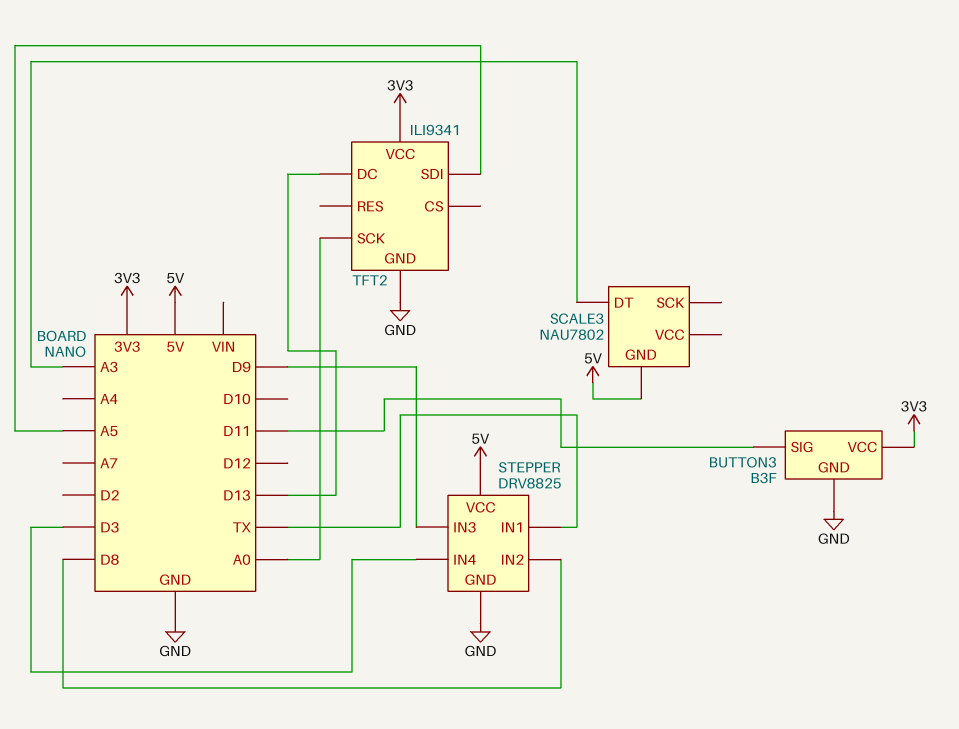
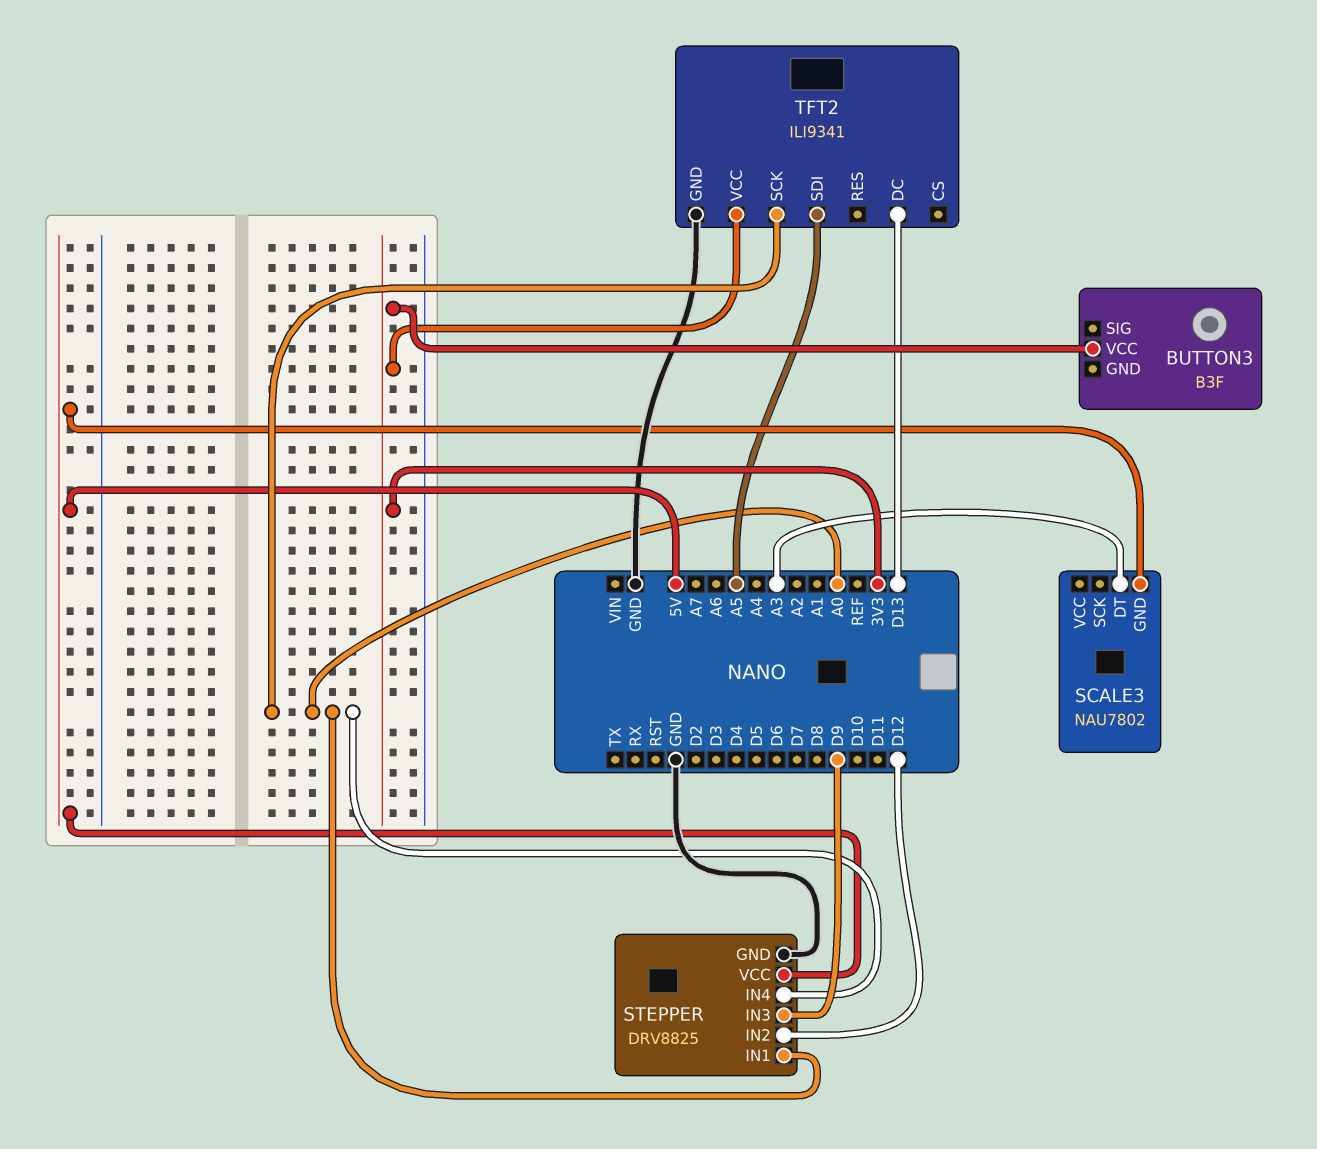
BUTTON3 pin GND: GND -> none
BUTTON3 pin SIG: D11 -> none
STEPPER pin IN1: TX -> A0
STEPPER pin IN2: D8 -> D12
STEPPER pin IN4: D3 -> A0

